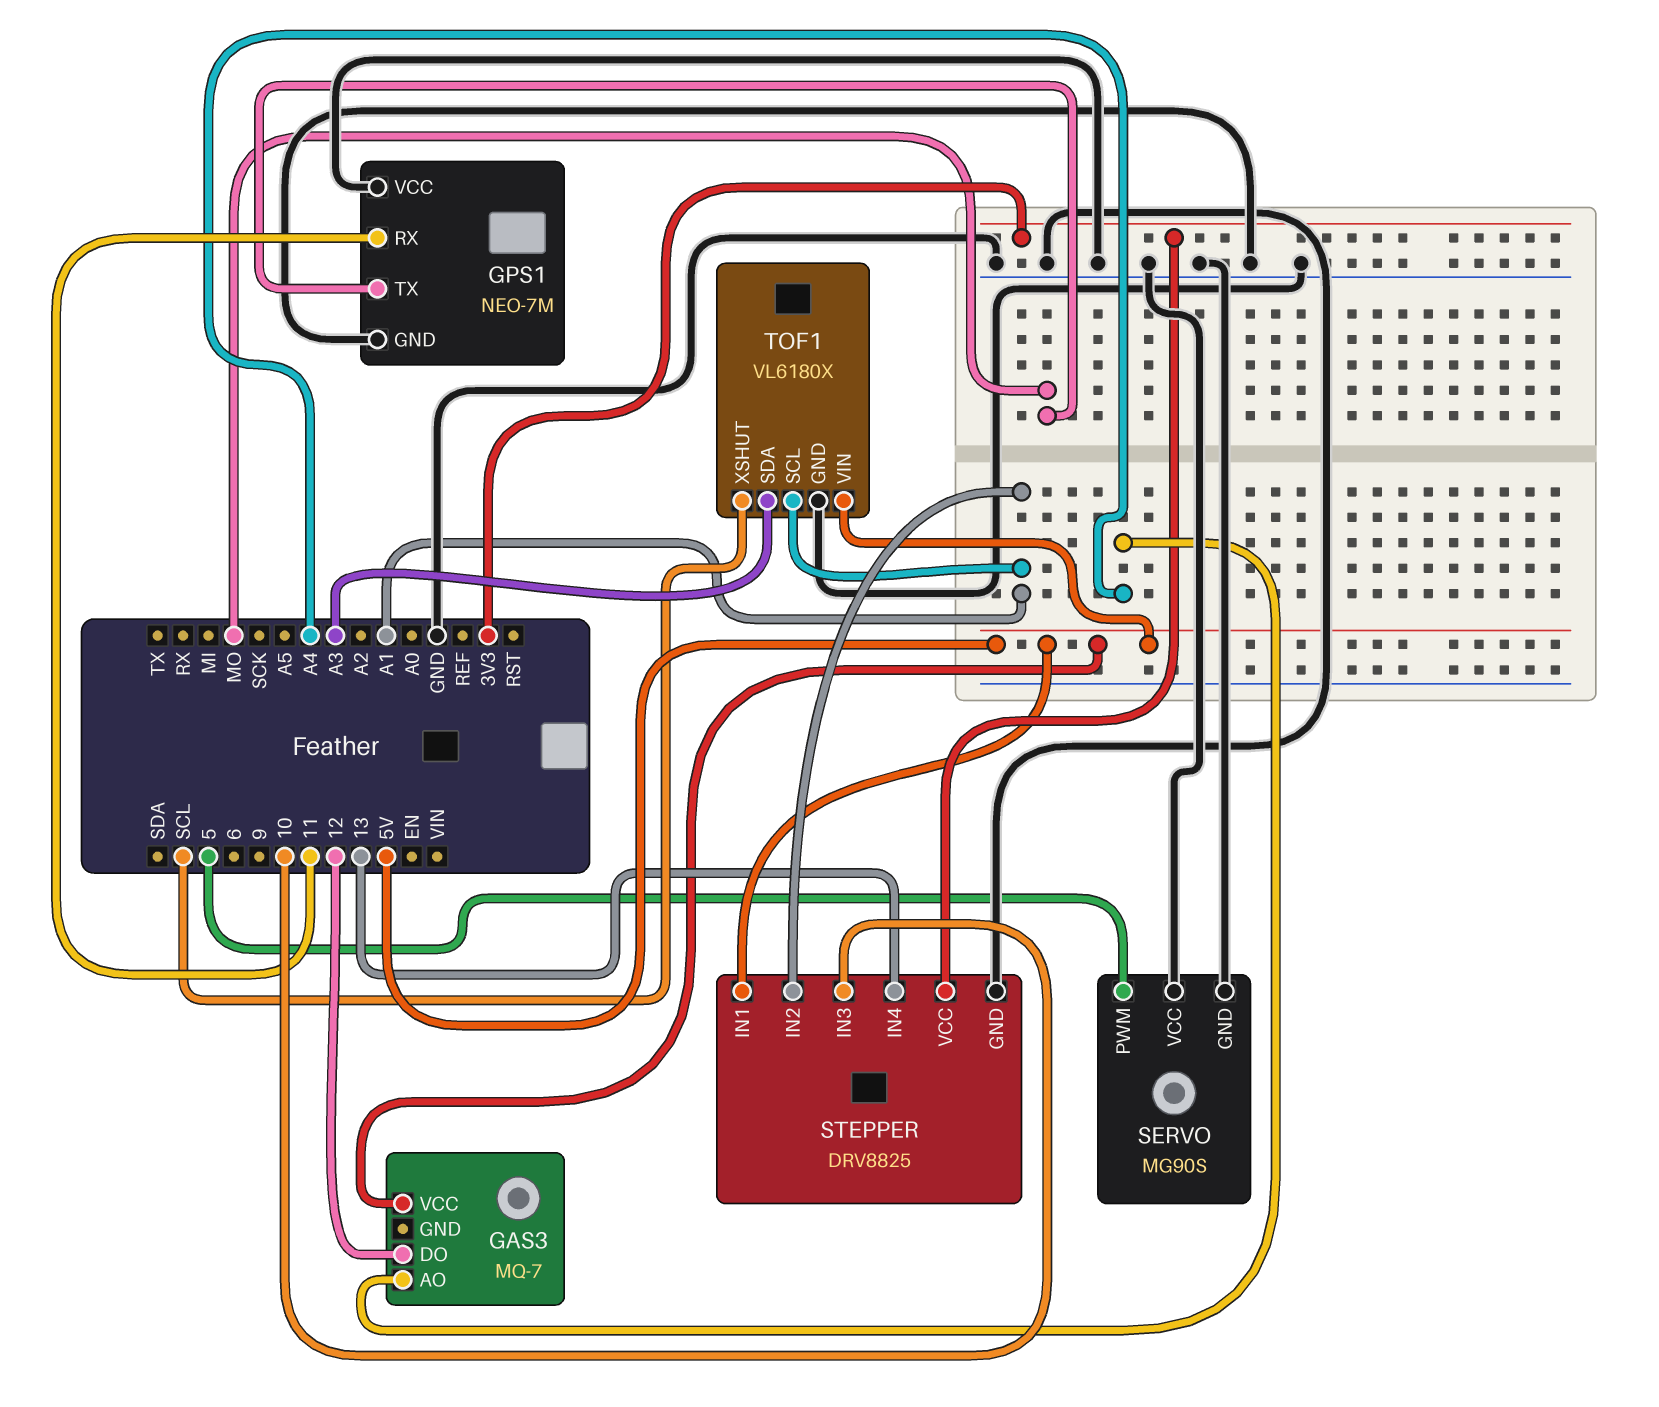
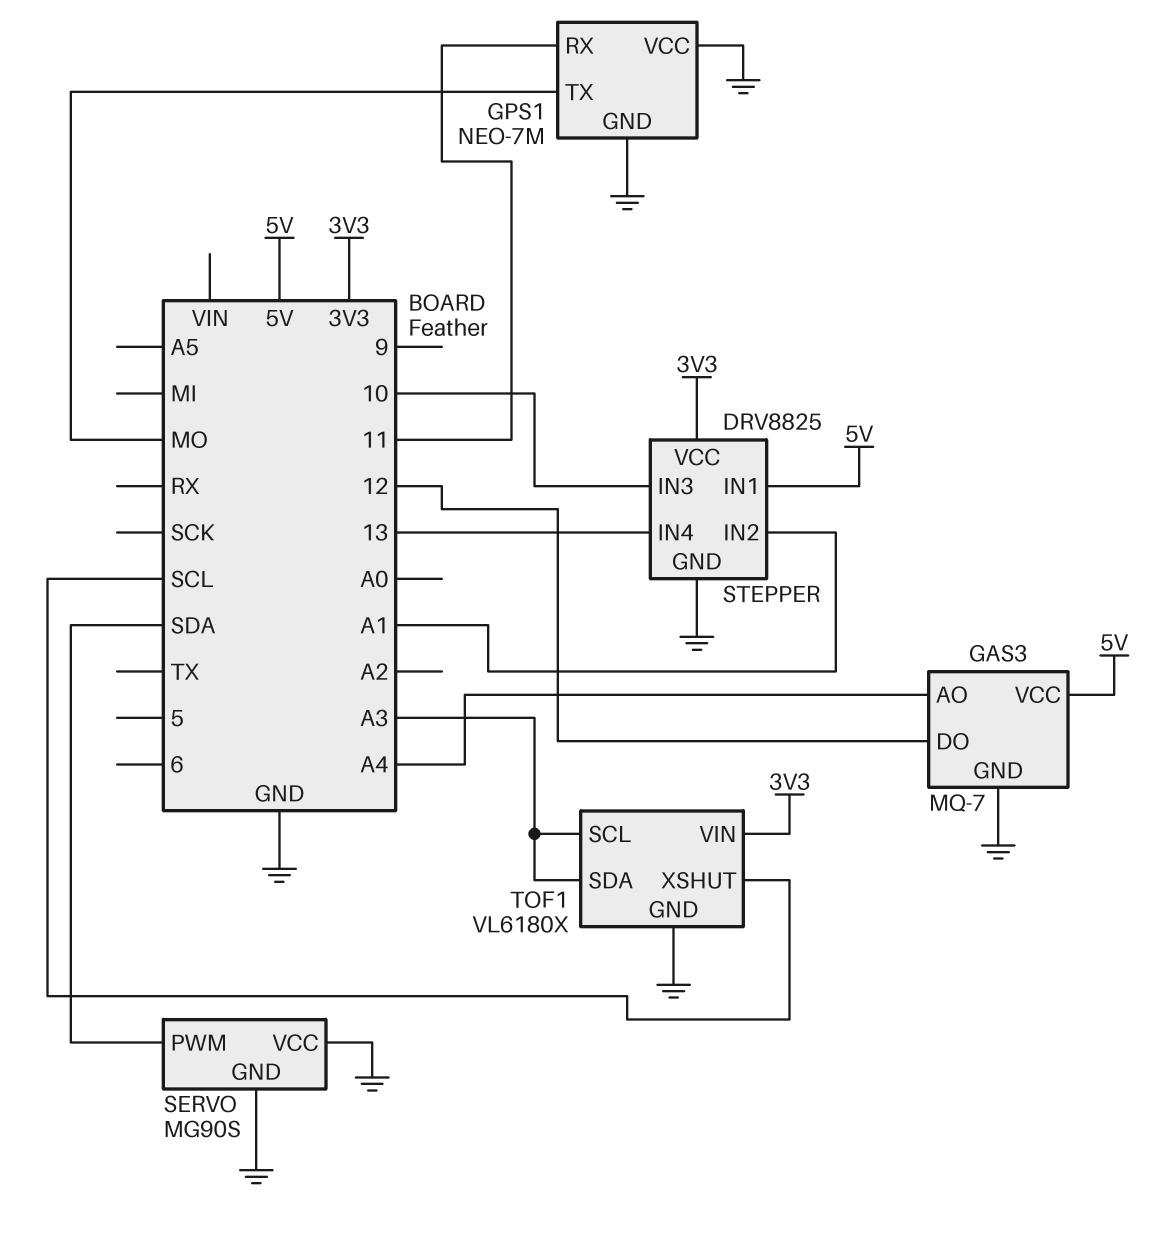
GAS3 pin GND: none -> GND
SERVO pin PWM: 5 -> SDA
TOF1 pin SCL: A1 -> A3
TOF1 pin VIN: 5V -> 3V3

